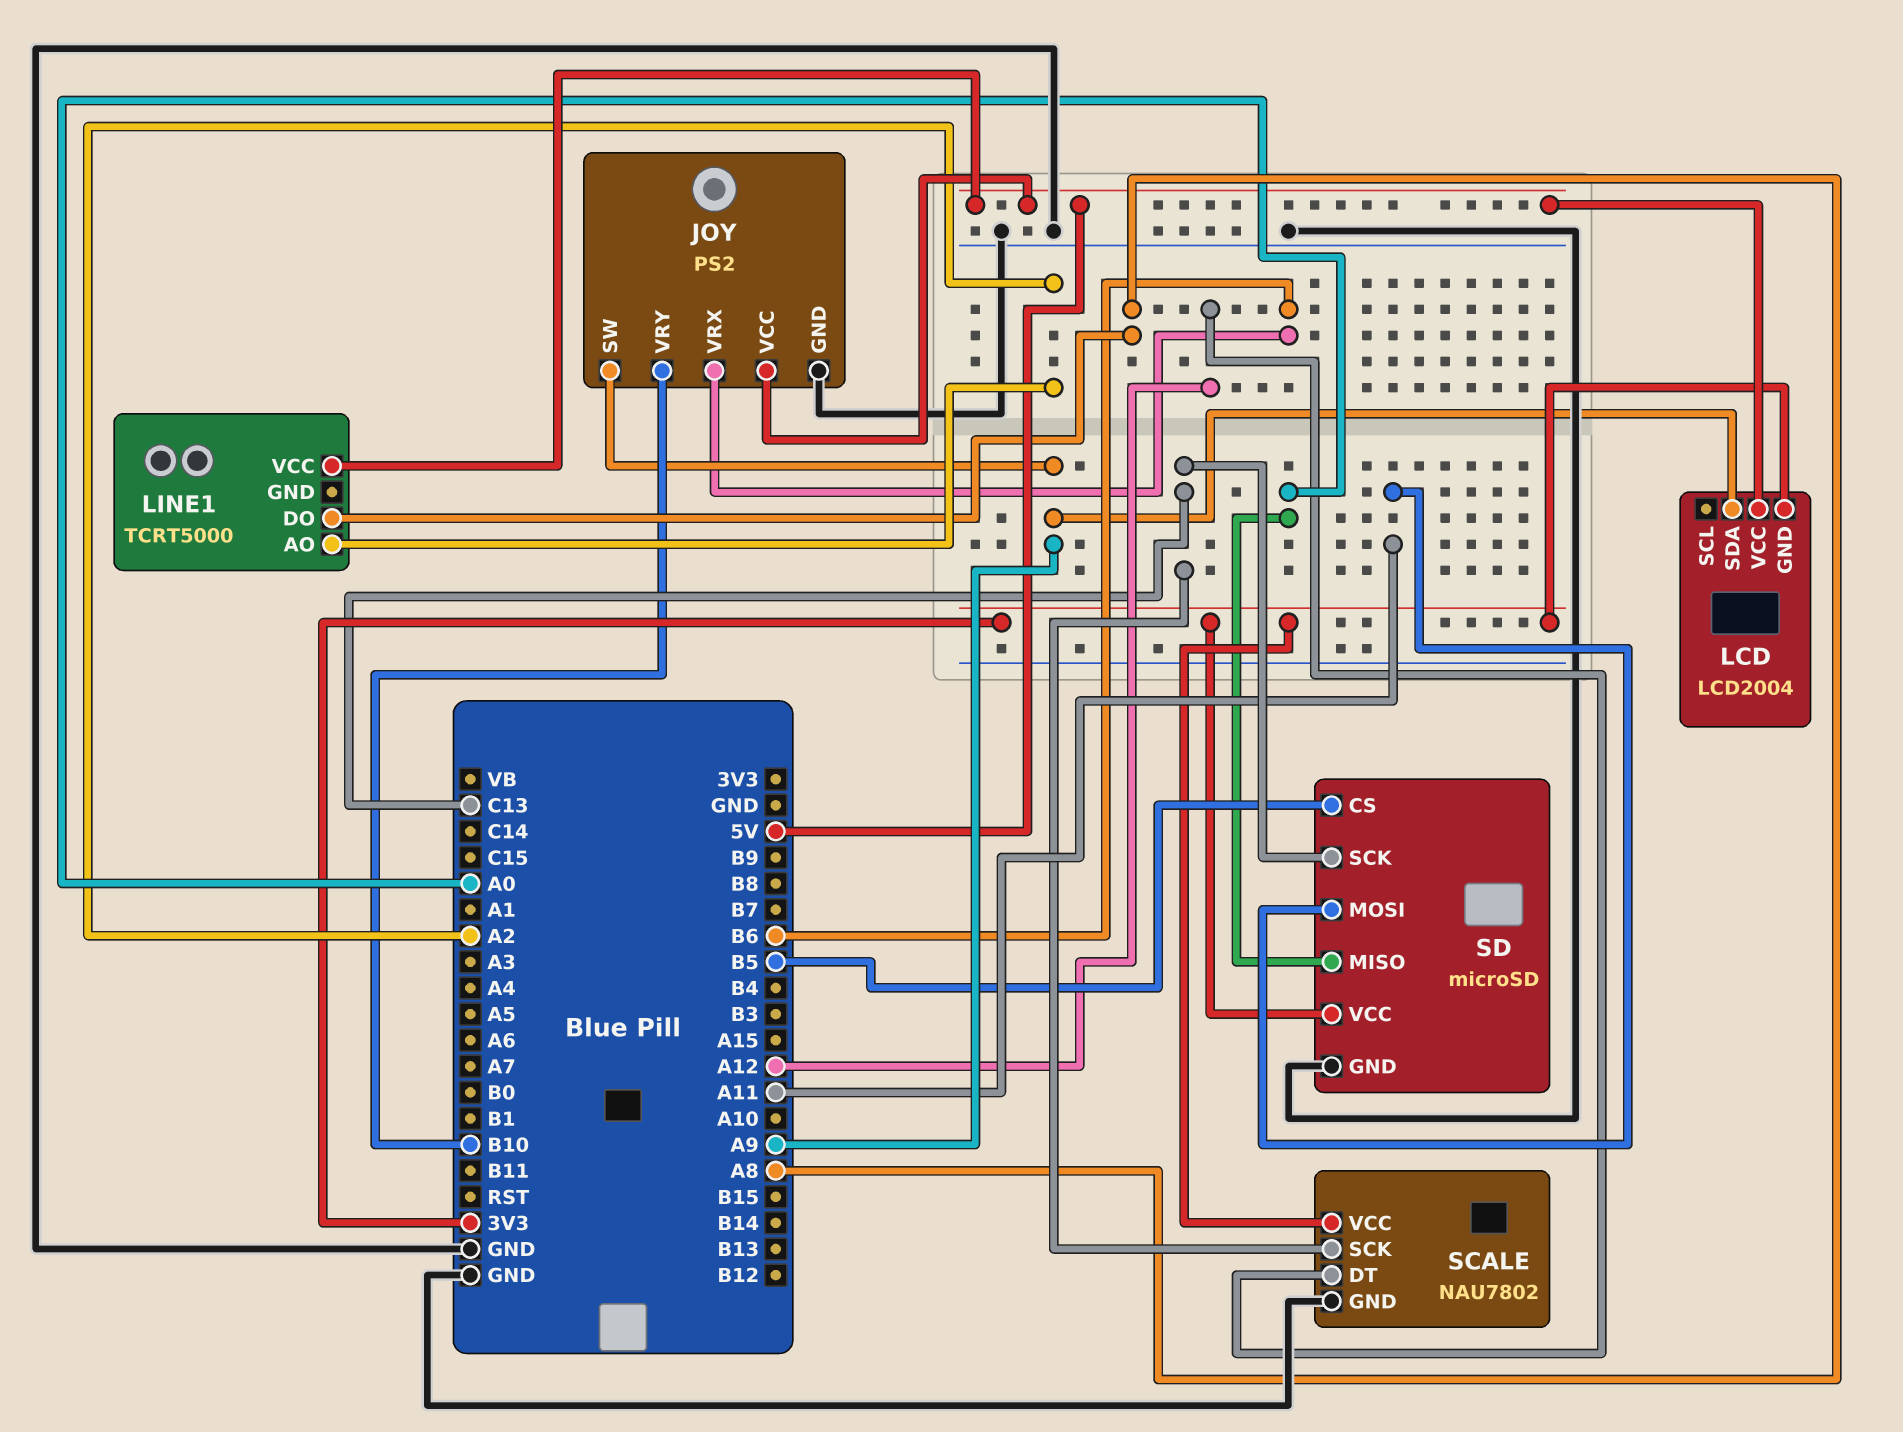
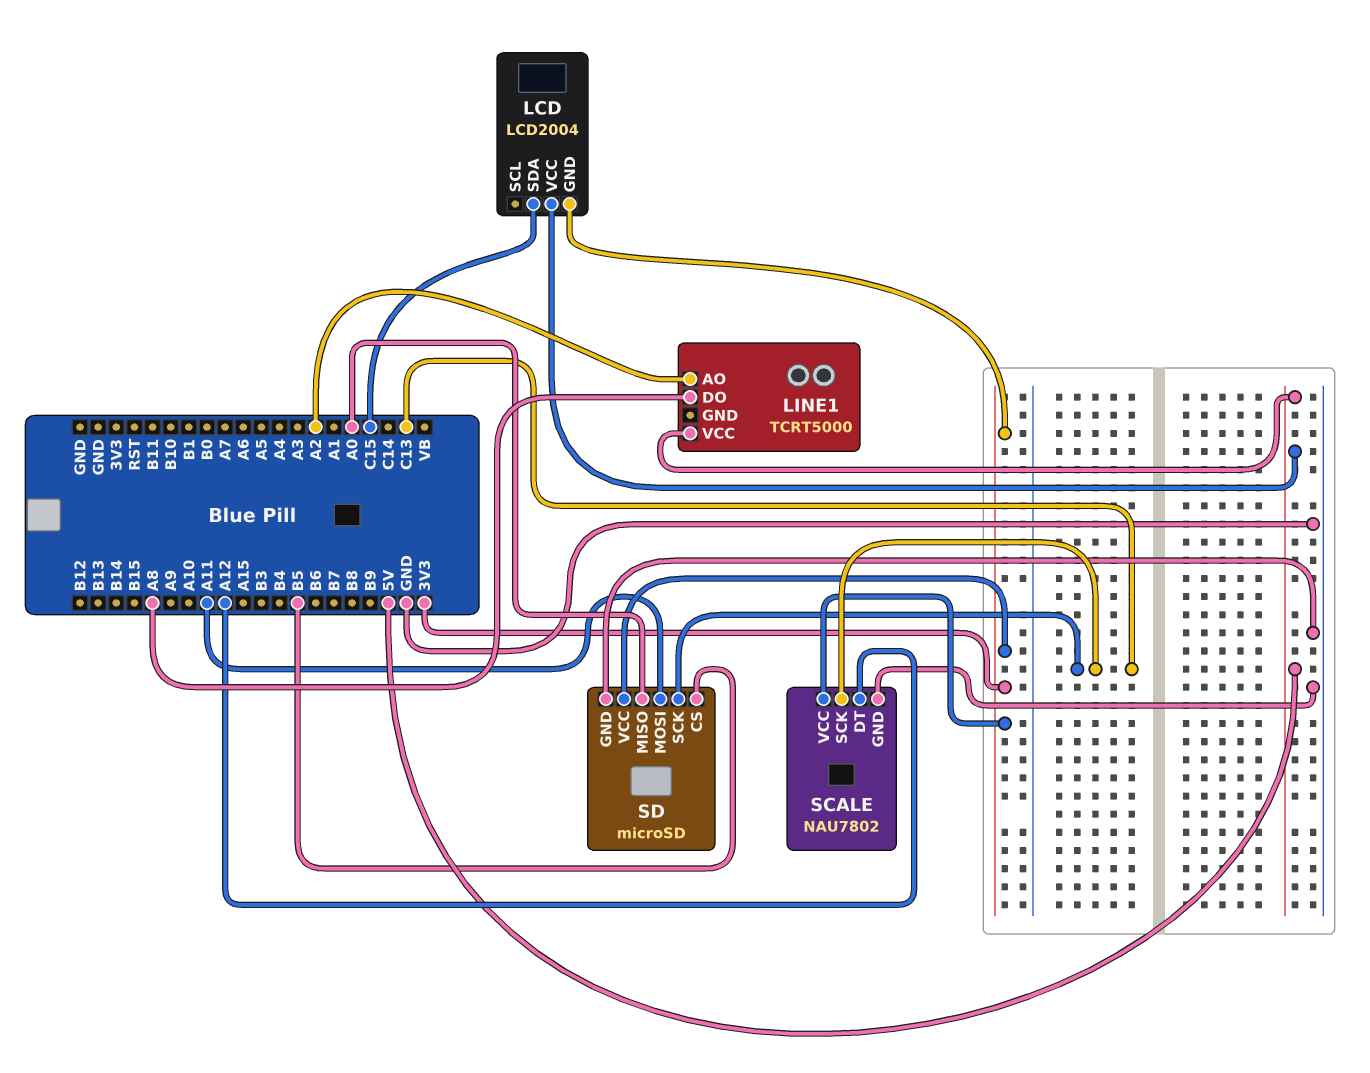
JOY: PS2 -> none
JOY pin GND: GND -> none
JOY pin SW: A9 -> none
JOY pin VCC: 5V -> none
JOY pin VRX: B6 -> none
JOY pin VRY: B10 -> none
LCD pin SDA: A9 -> C15

